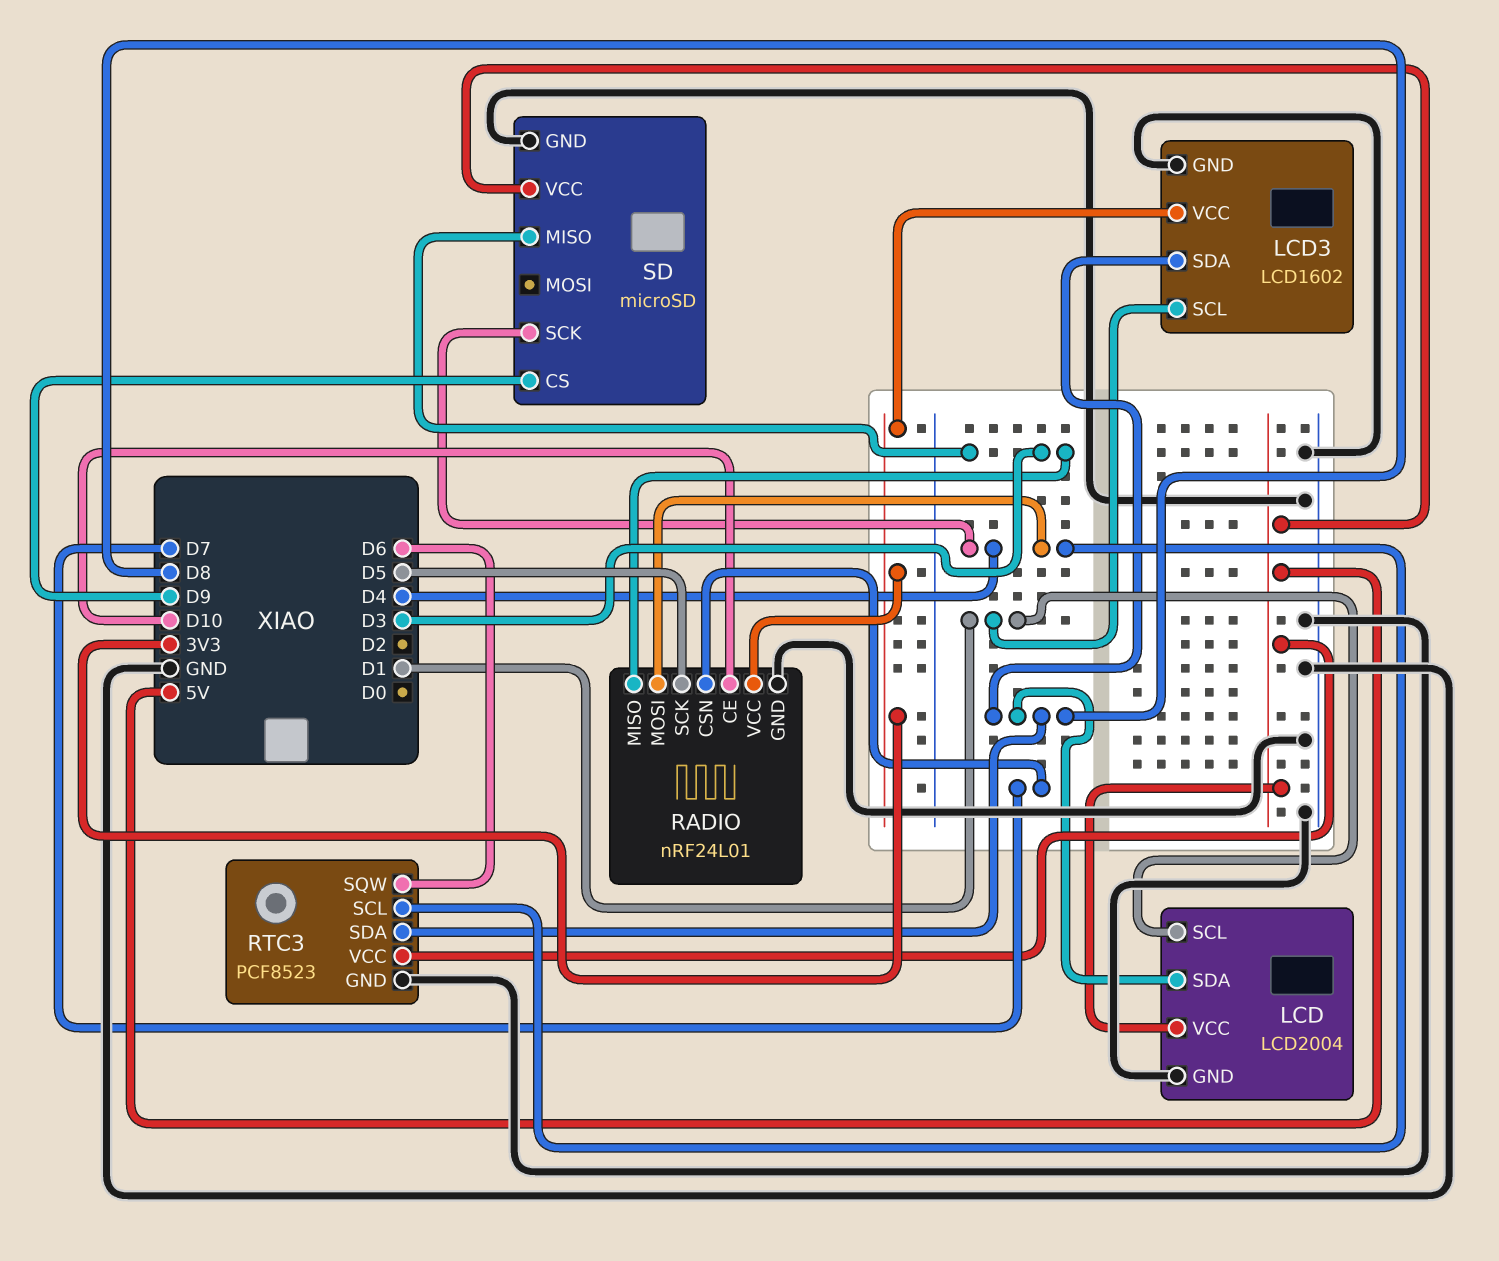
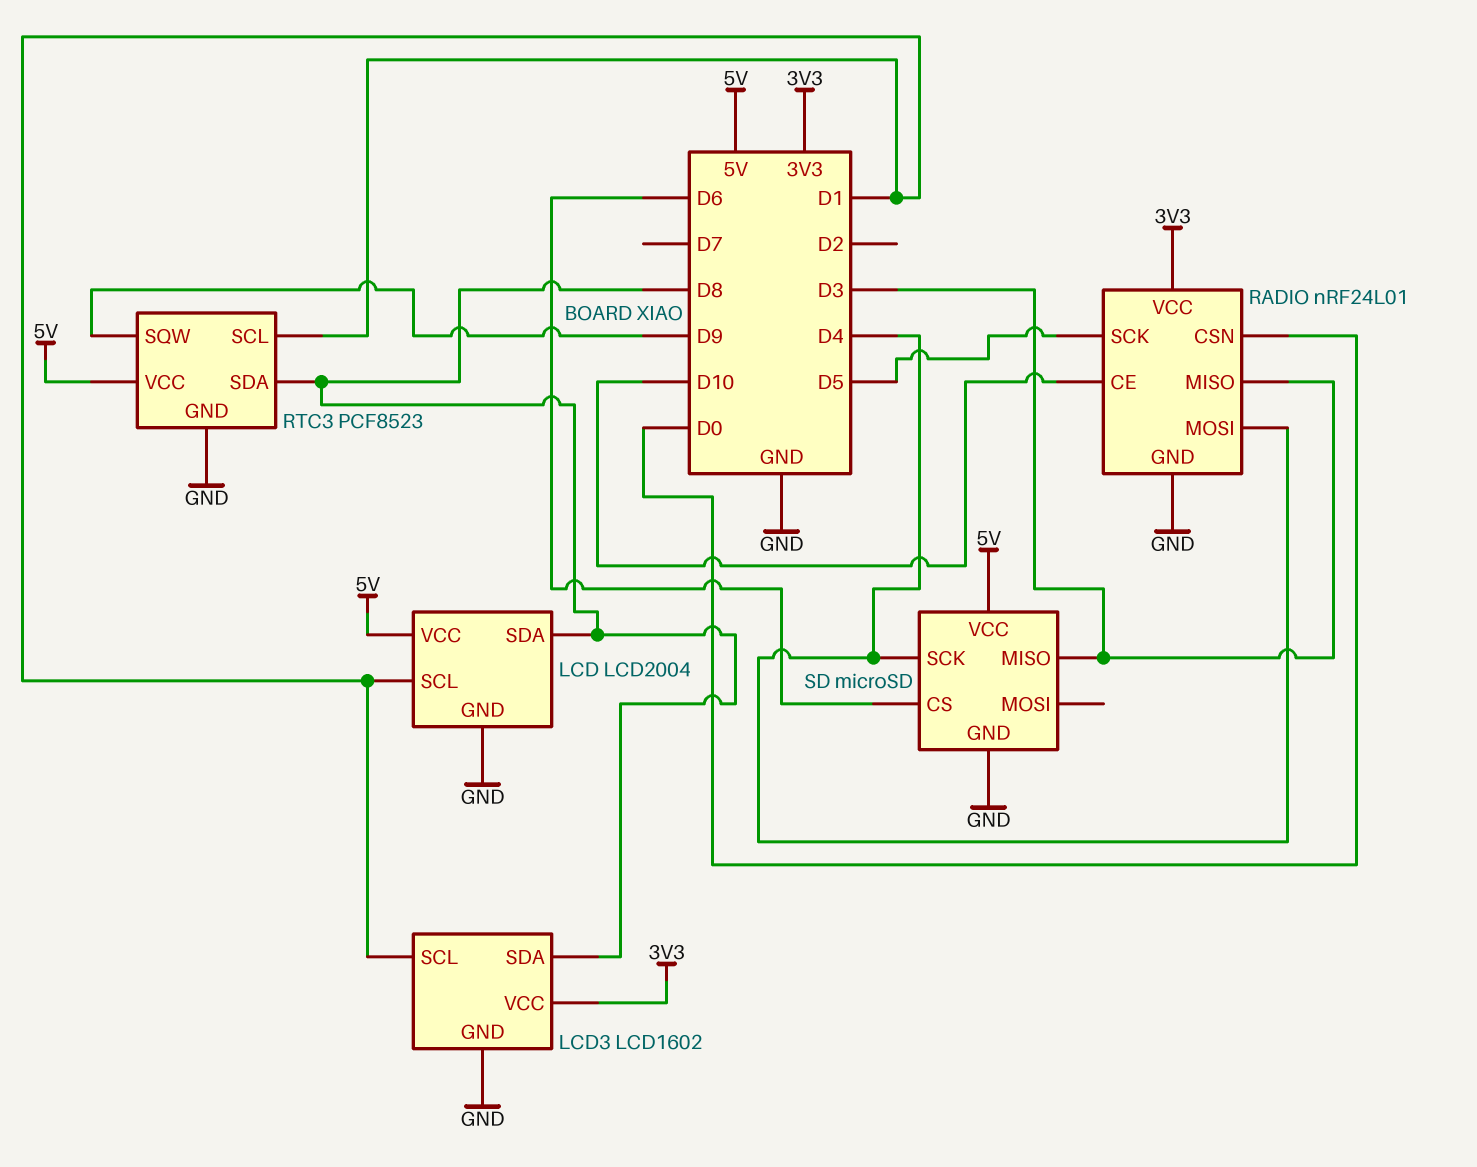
RADIO pin CSN: D7 -> D0
RTC3 pin SCL: D4 -> D1
RTC3 pin SQW: D6 -> D9
SD pin CS: D9 -> D6

